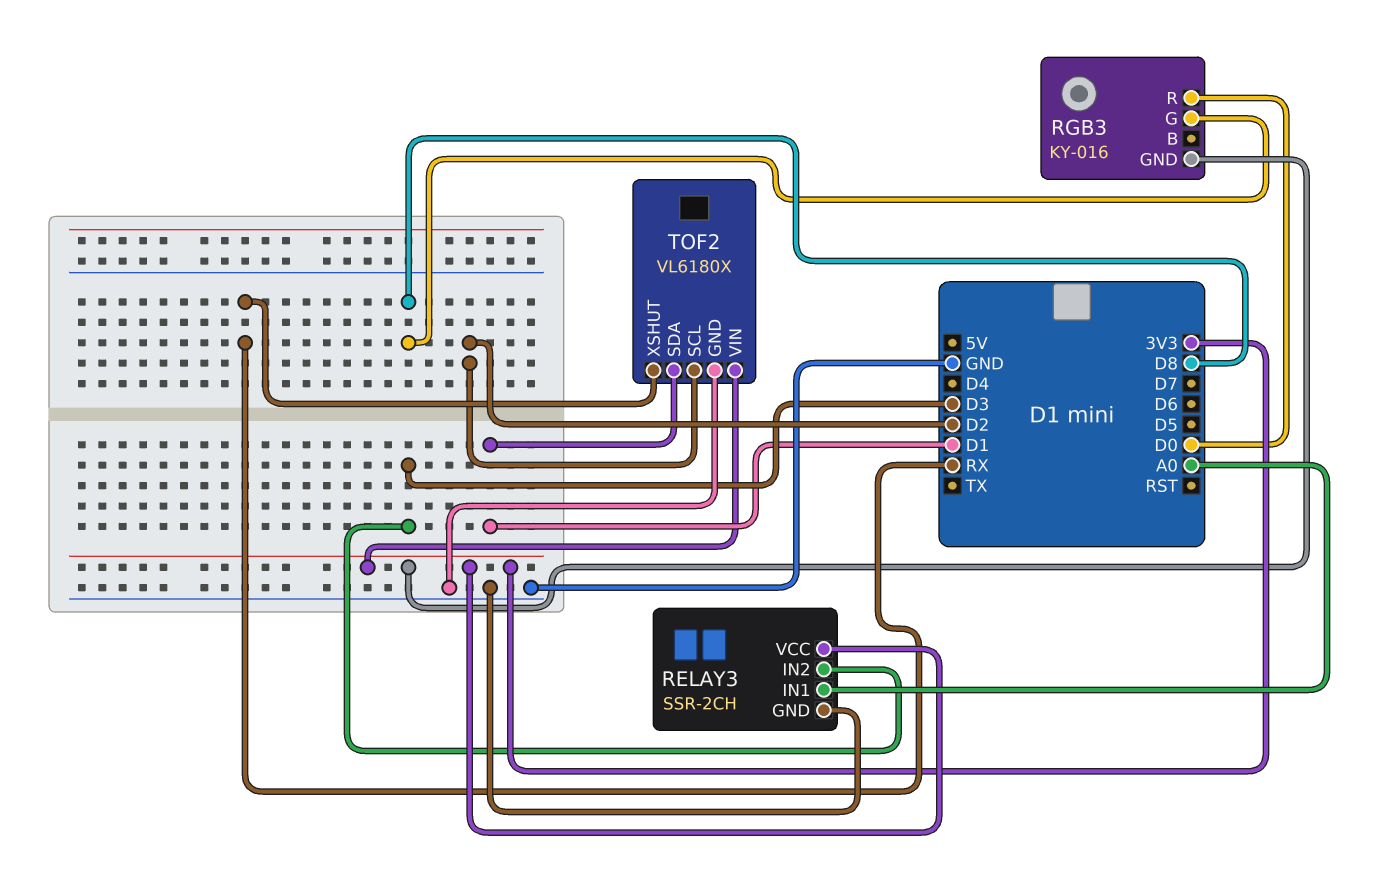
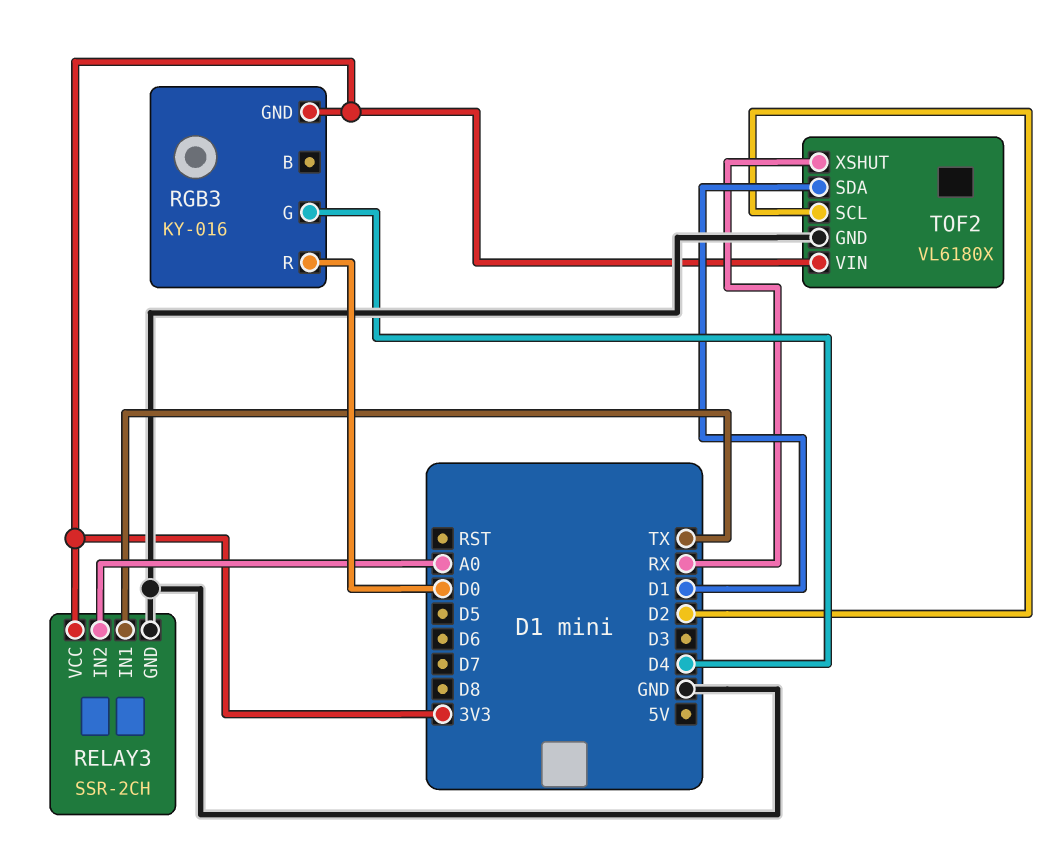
RELAY3 pin IN1: A0 -> TX
RELAY3 pin IN2: D3 -> A0
RGB3 pin G: D8 -> D4

